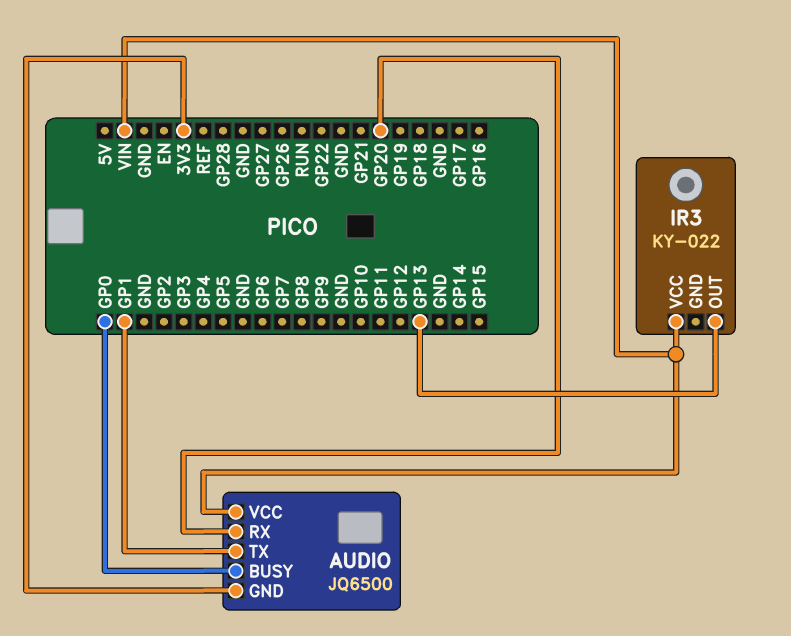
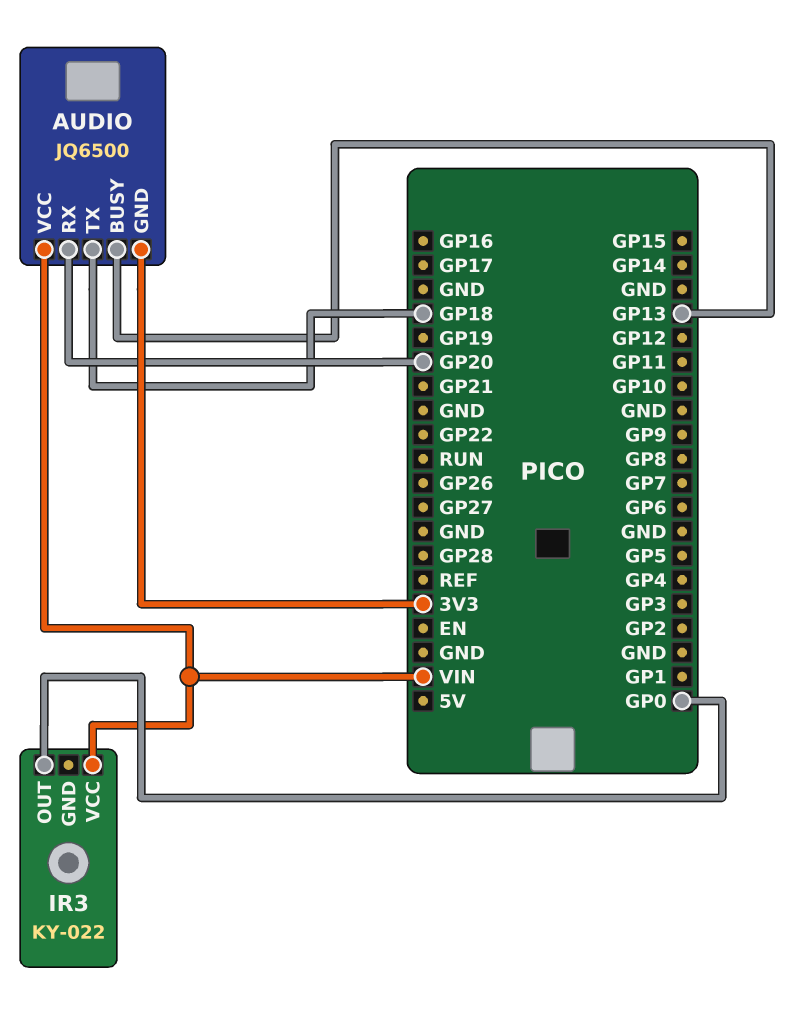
AUDIO pin BUSY: GP0 -> GP13
AUDIO pin TX: GP1 -> GP18
IR3 pin OUT: GP13 -> GP0

